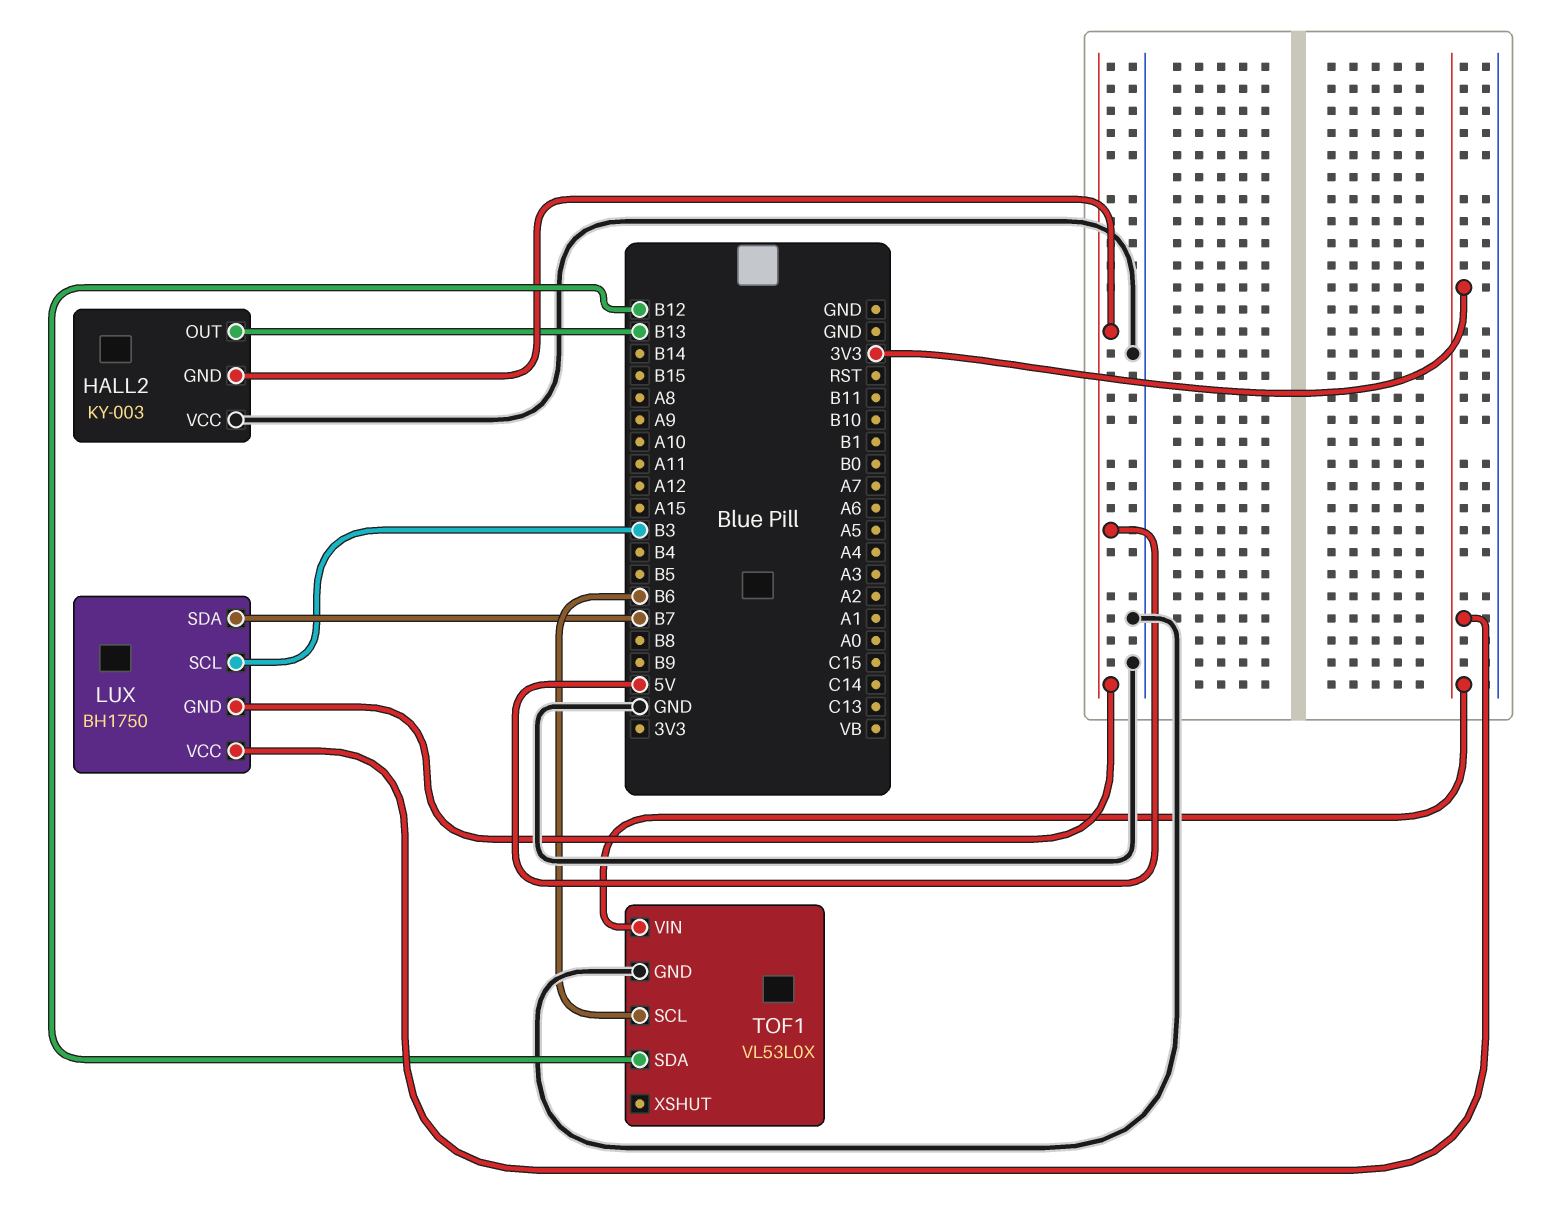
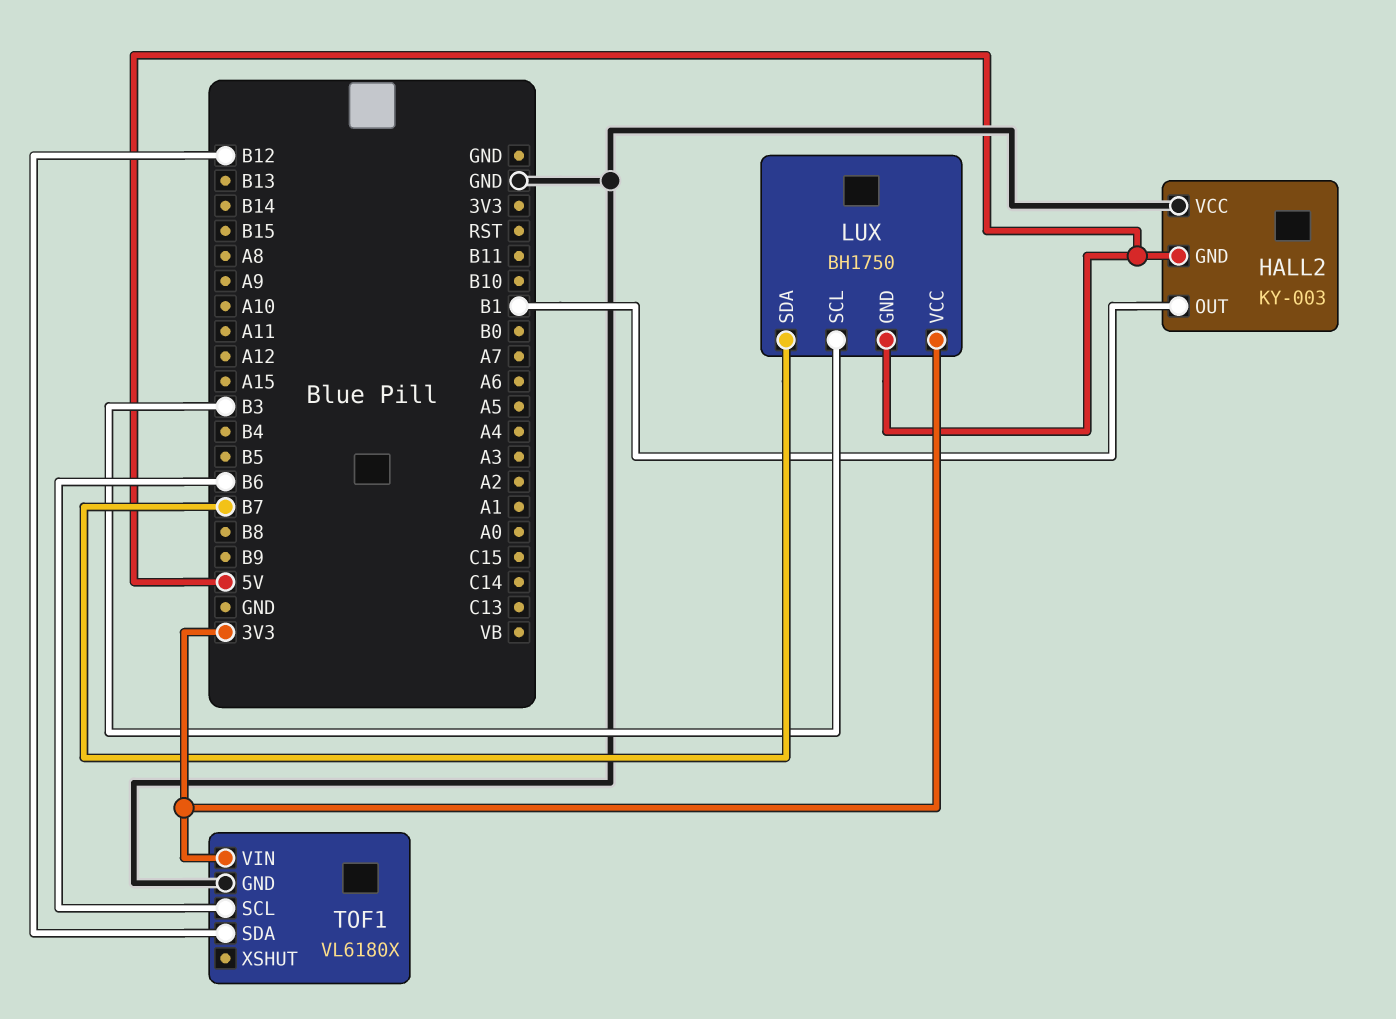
HALL2 pin OUT: B13 -> B1
TOF1: VL53L0X -> VL6180X

